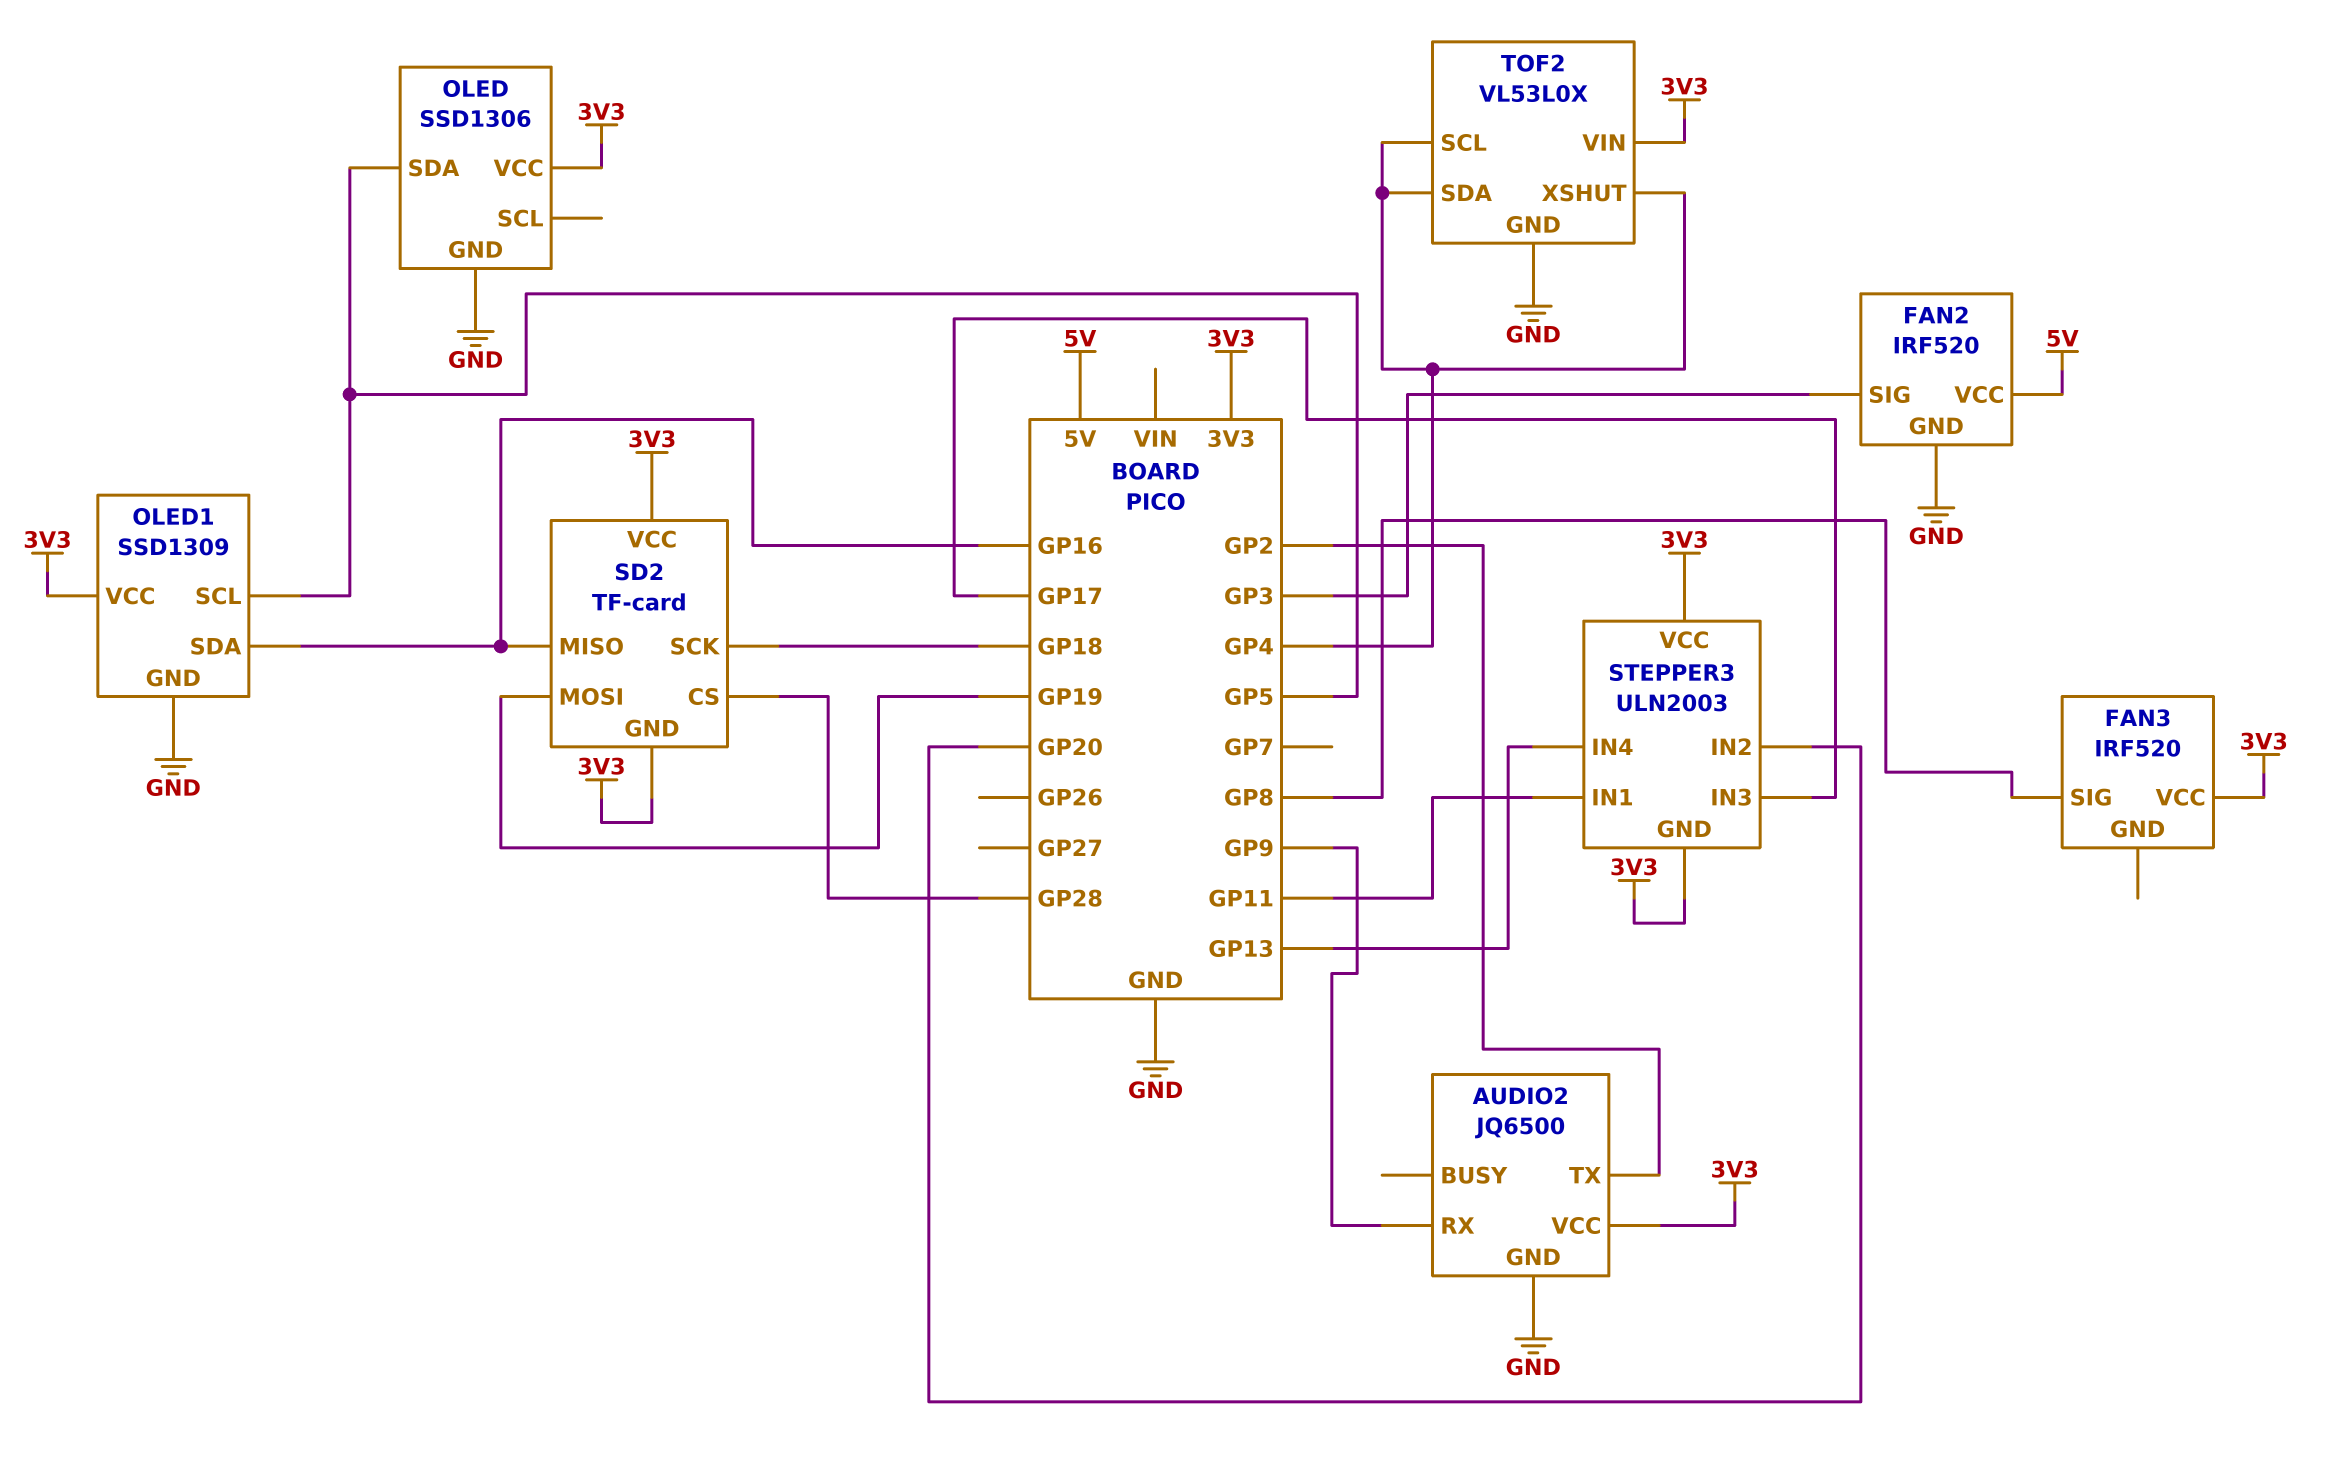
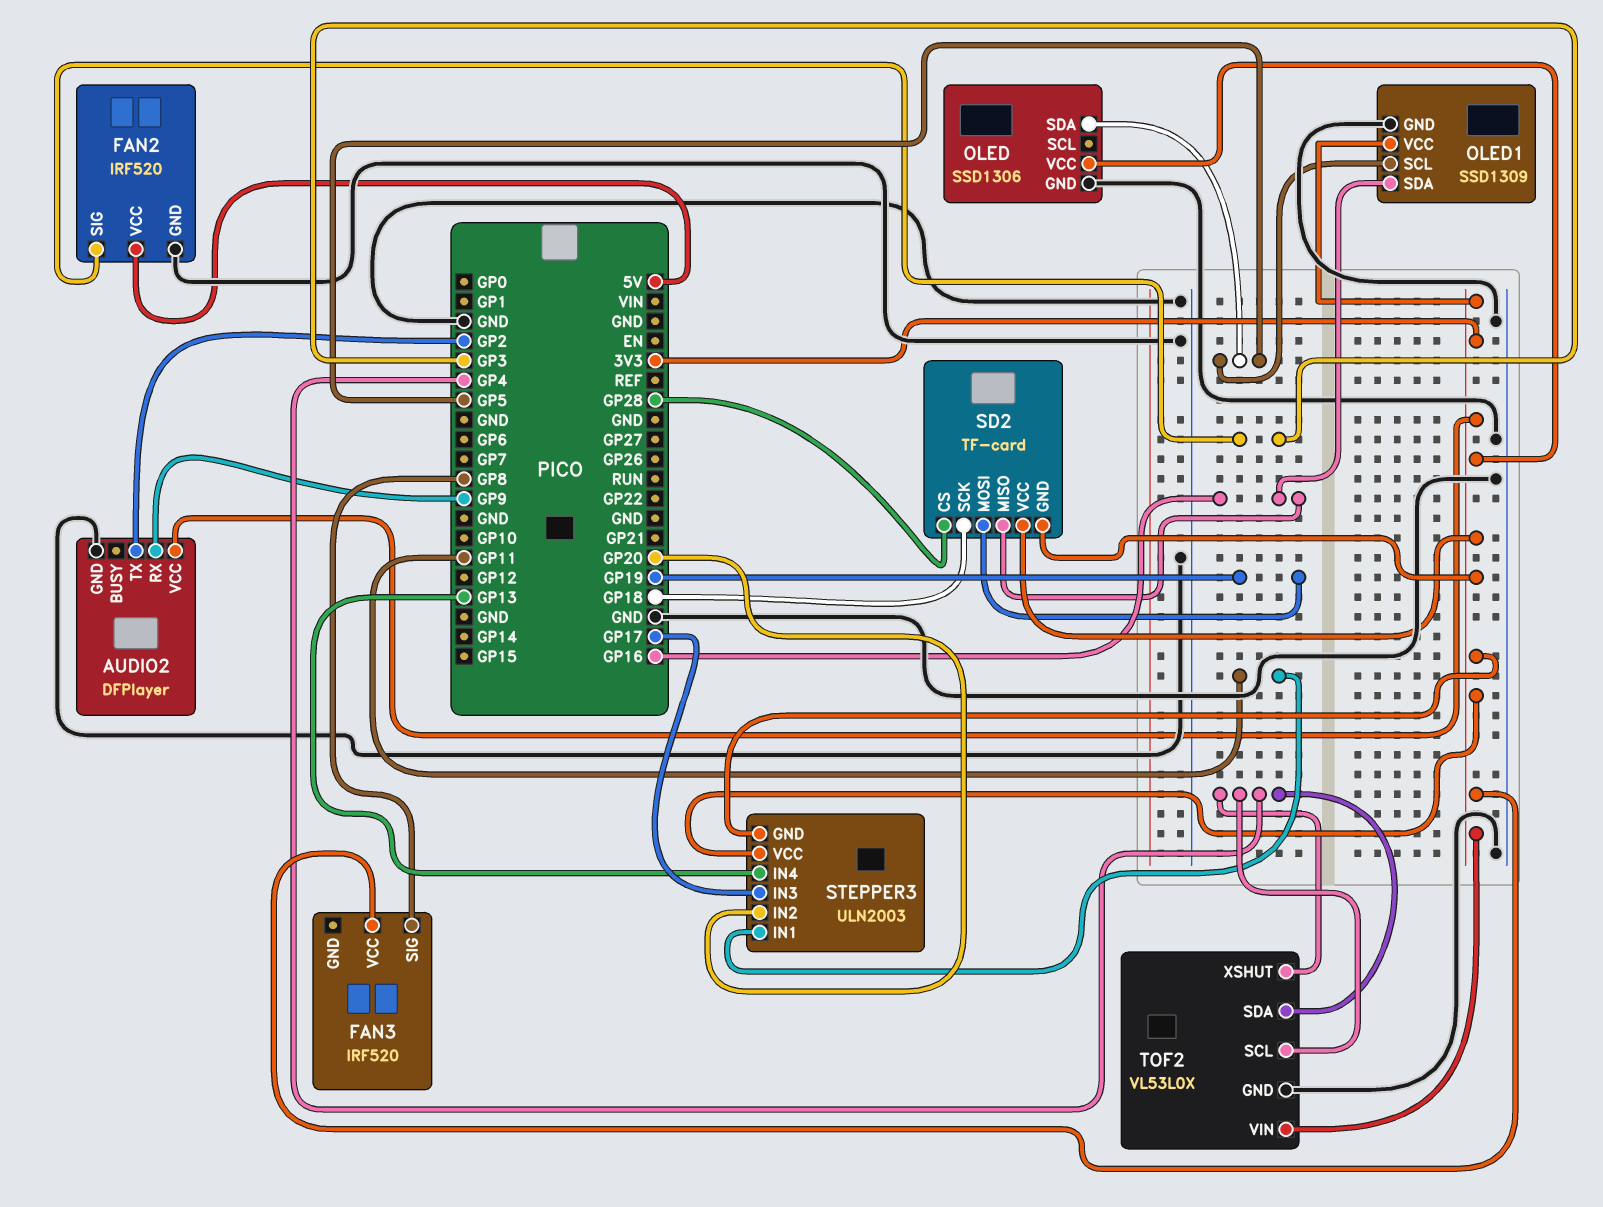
AUDIO2: JQ6500 -> DFPlayer

